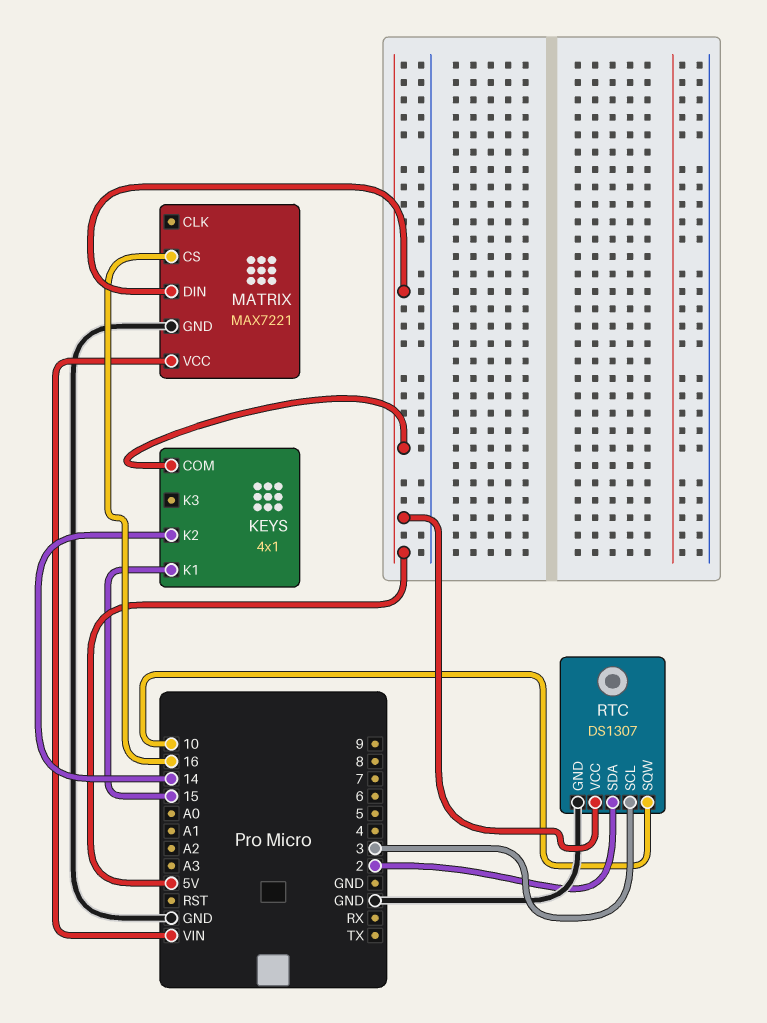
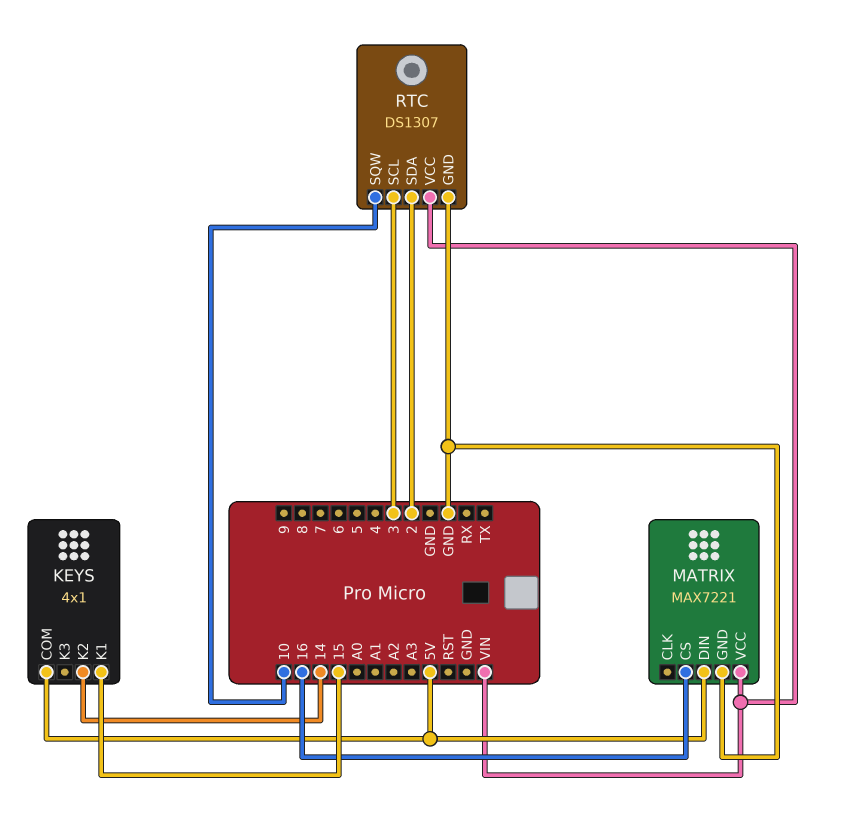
RTC pin VCC: 5V -> VIN

